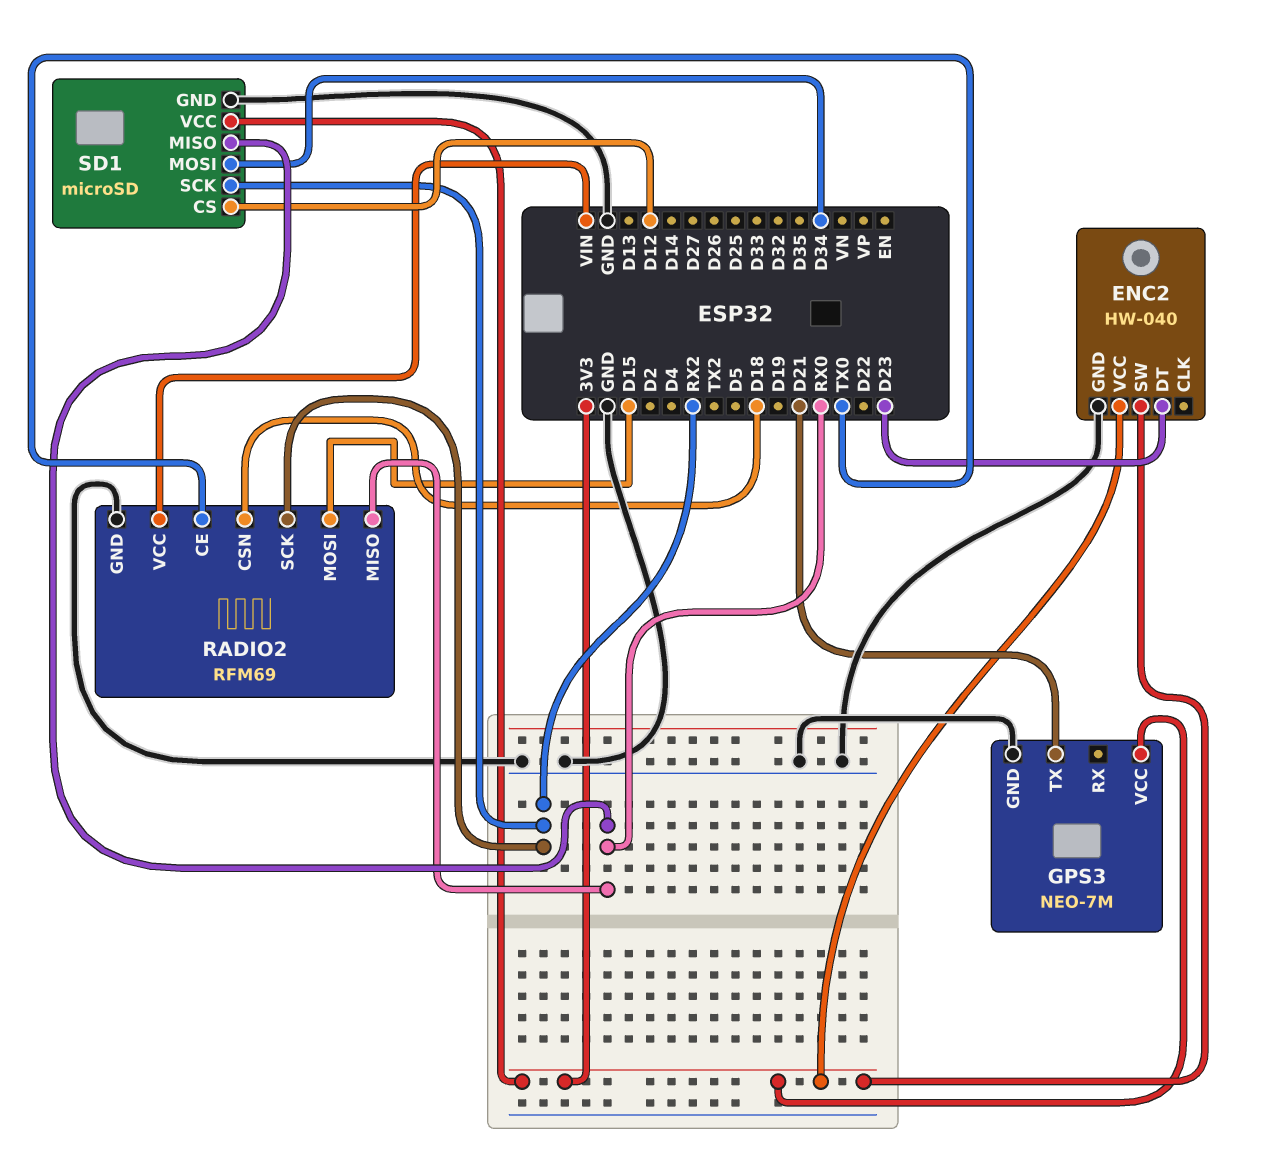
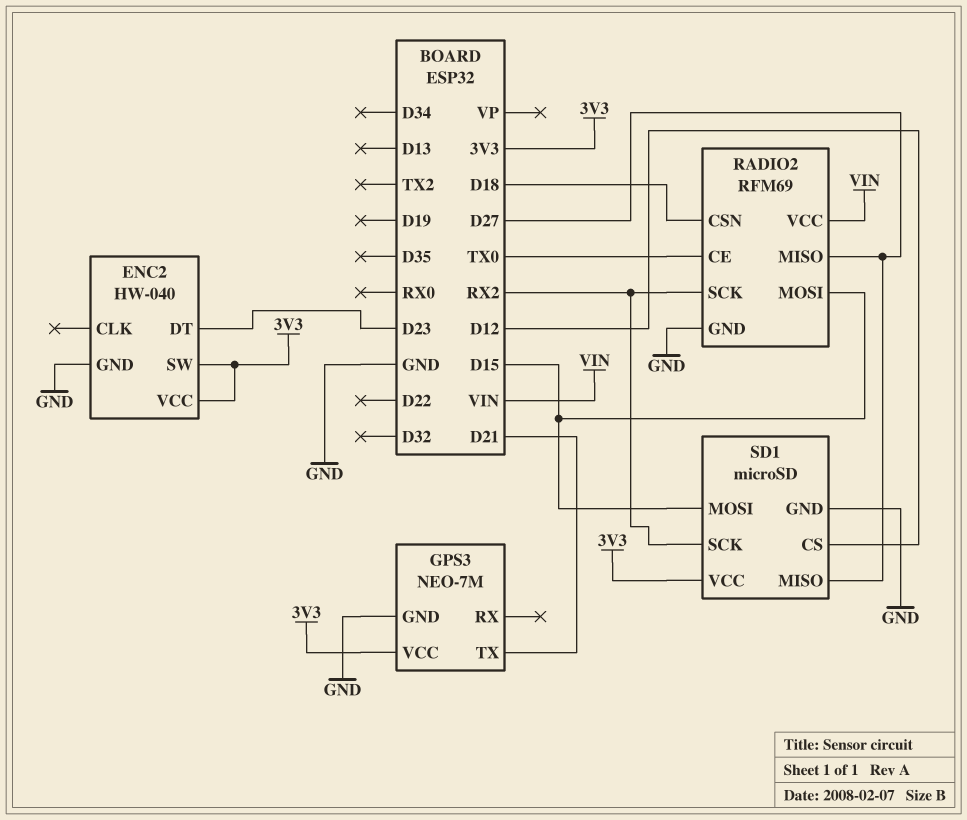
RADIO2 pin MISO: RX0 -> D27
SD1 pin MISO: RX0 -> D27
SD1 pin MOSI: D34 -> D15

